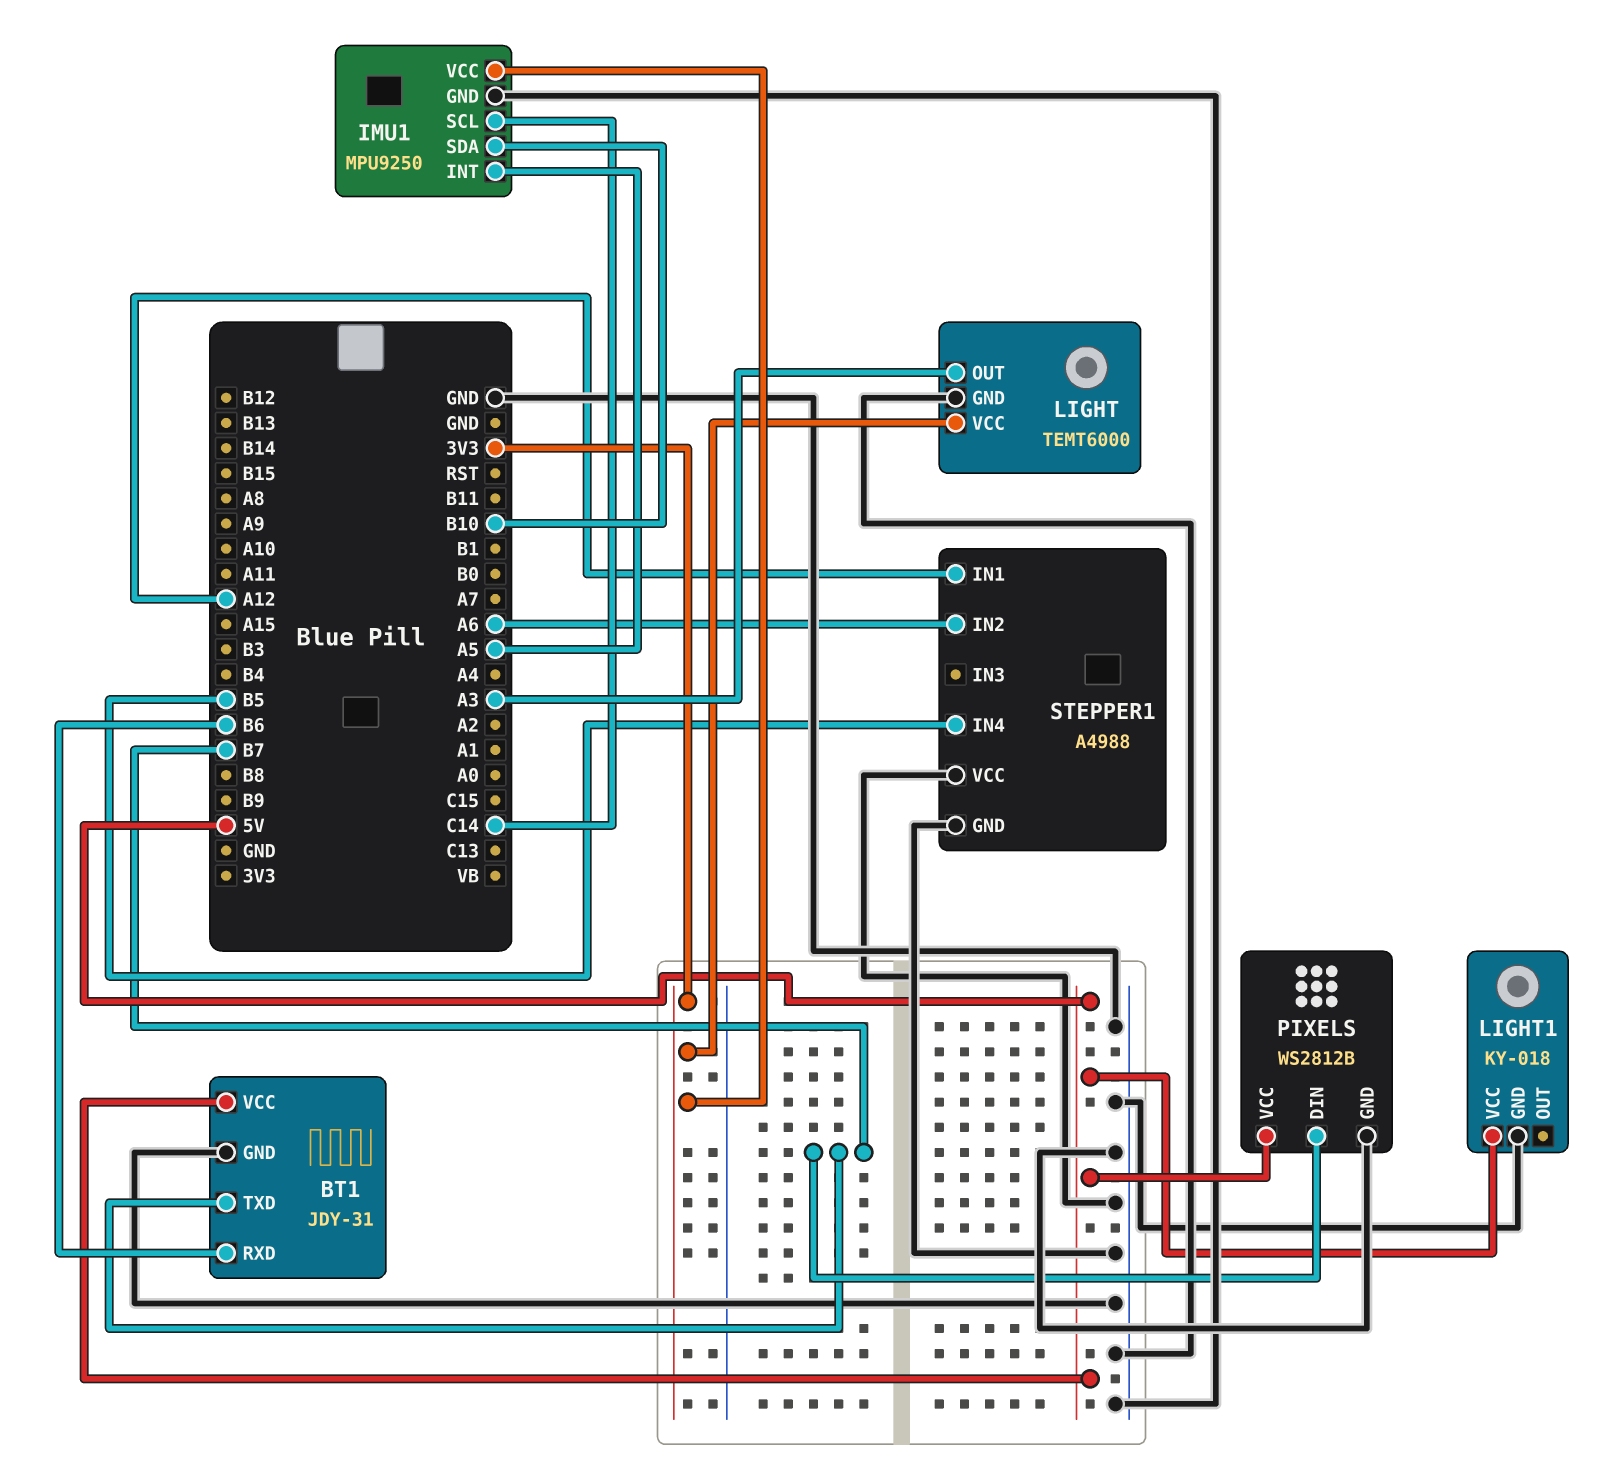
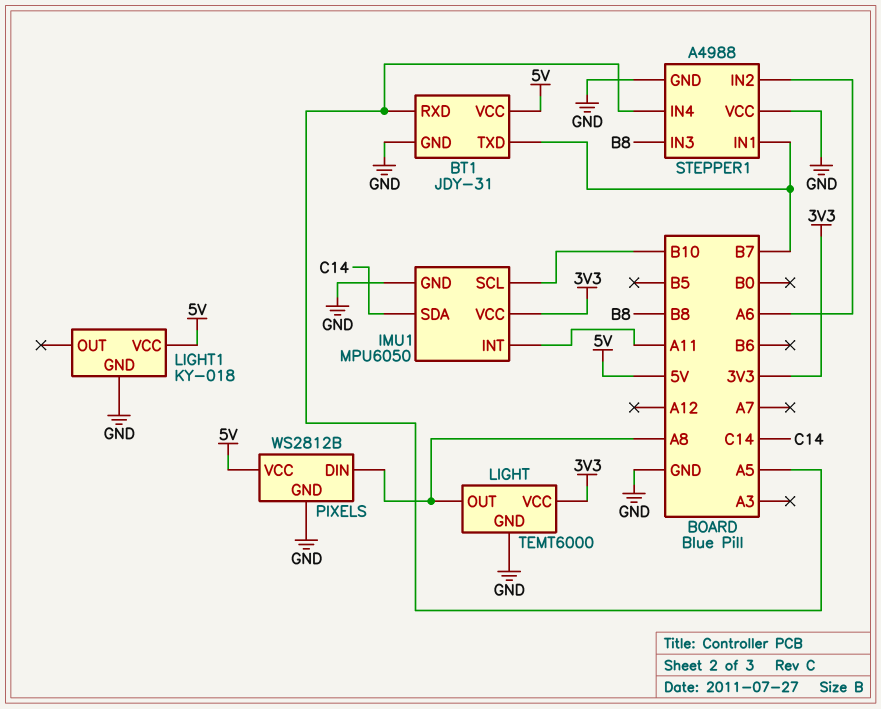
BT1 pin RXD: B6 -> A5
IMU1: MPU9250 -> MPU6050
IMU1 pin INT: A5 -> A11
IMU1 pin SCL: C14 -> B10
IMU1 pin SDA: B10 -> C14
LIGHT pin OUT: A3 -> A8
PIXELS pin DIN: B7 -> A8
STEPPER1 pin IN1: A12 -> B7
STEPPER1 pin IN3: none -> B8
STEPPER1 pin IN4: B5 -> A5

